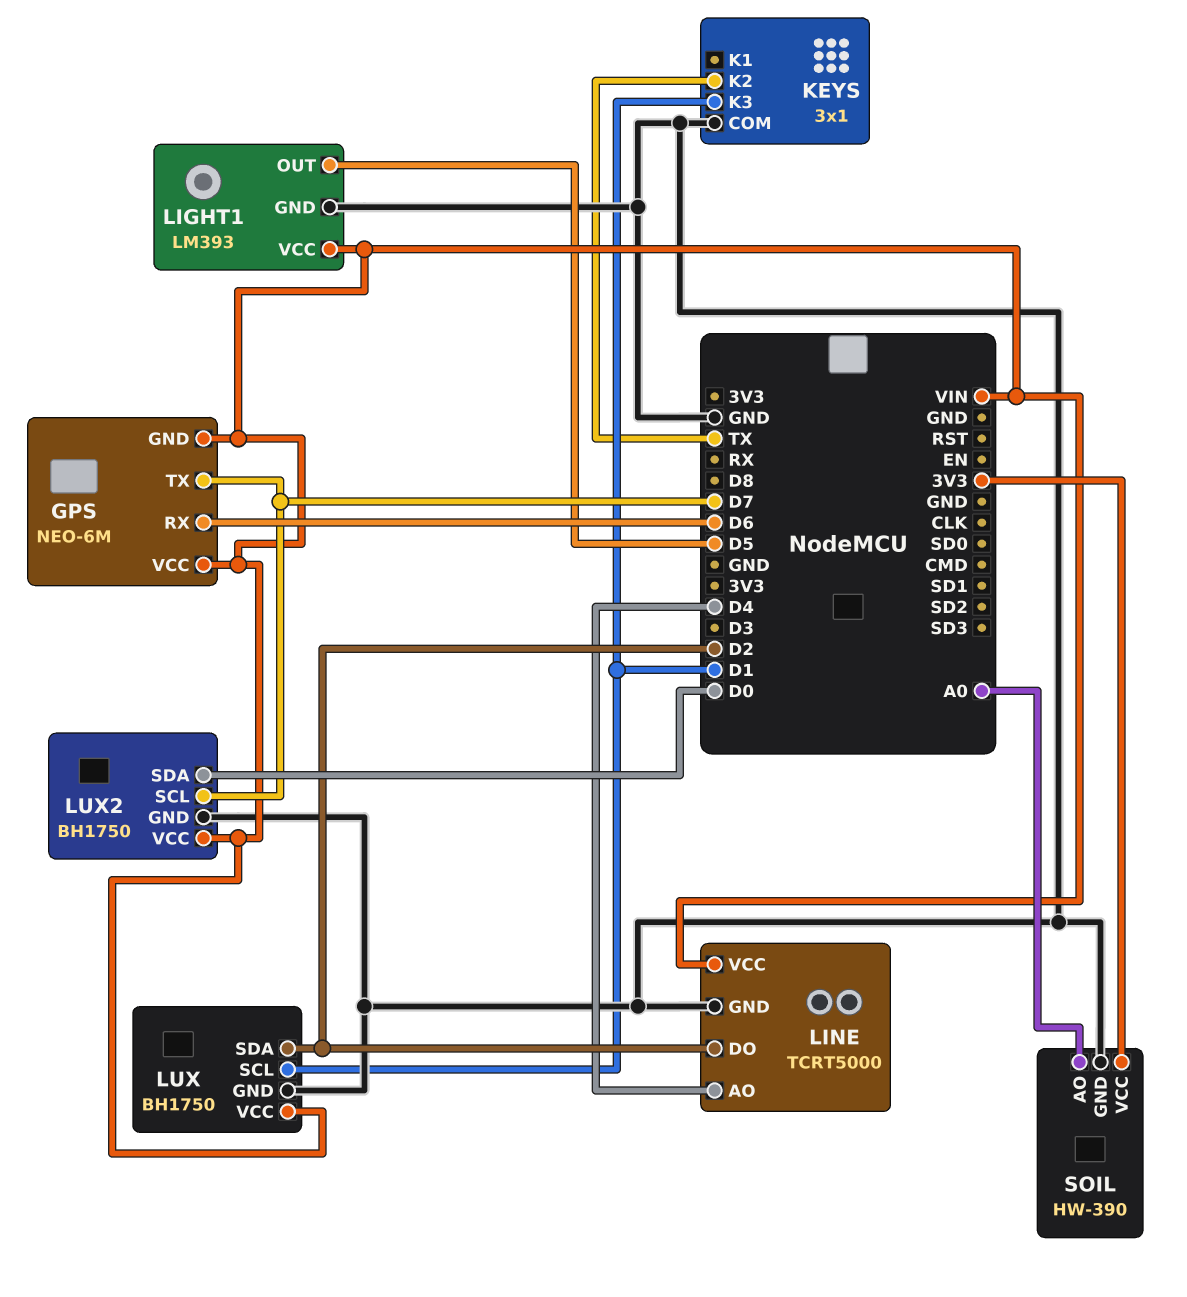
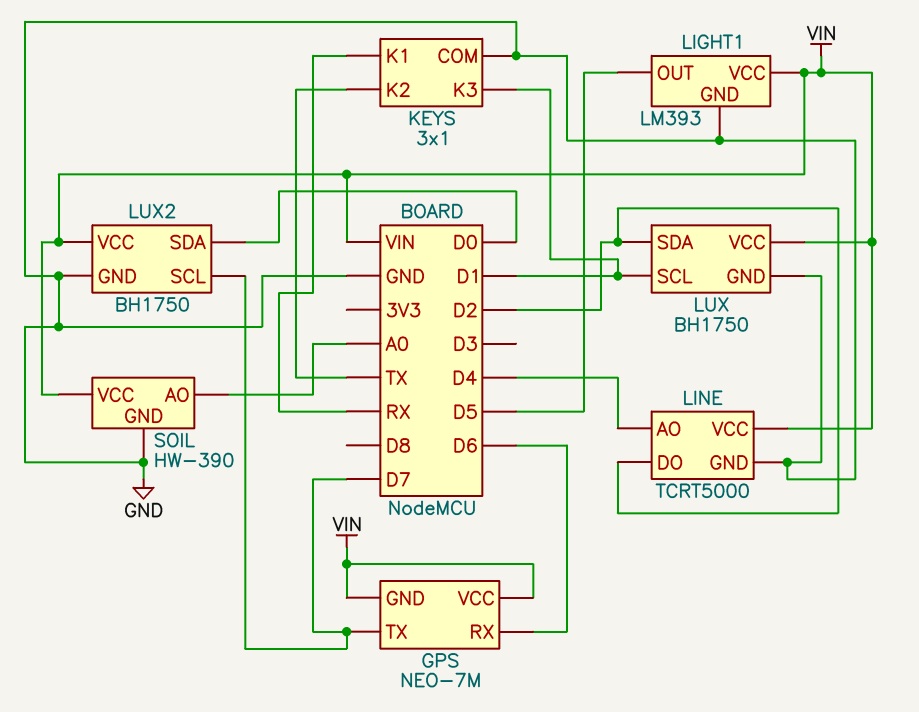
GPS: NEO-6M -> NEO-7M
KEYS pin K1: none -> RX
SOIL pin VCC: 3V3 -> VIN

